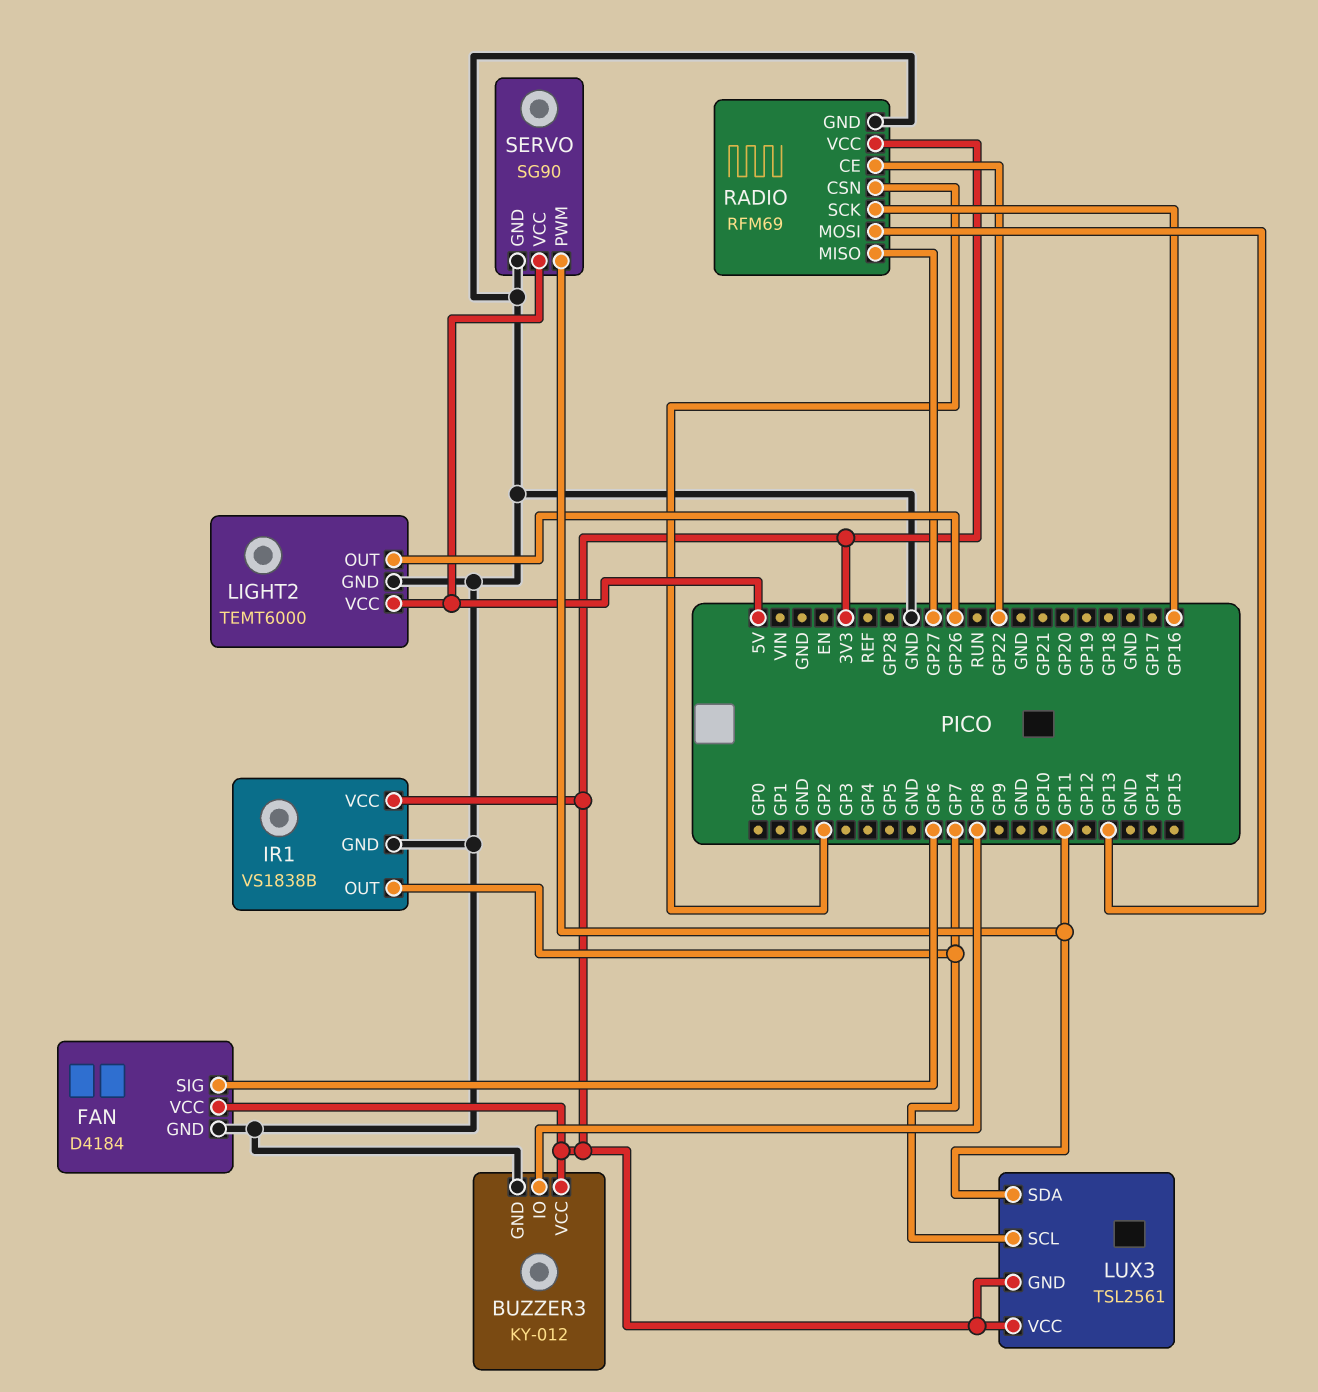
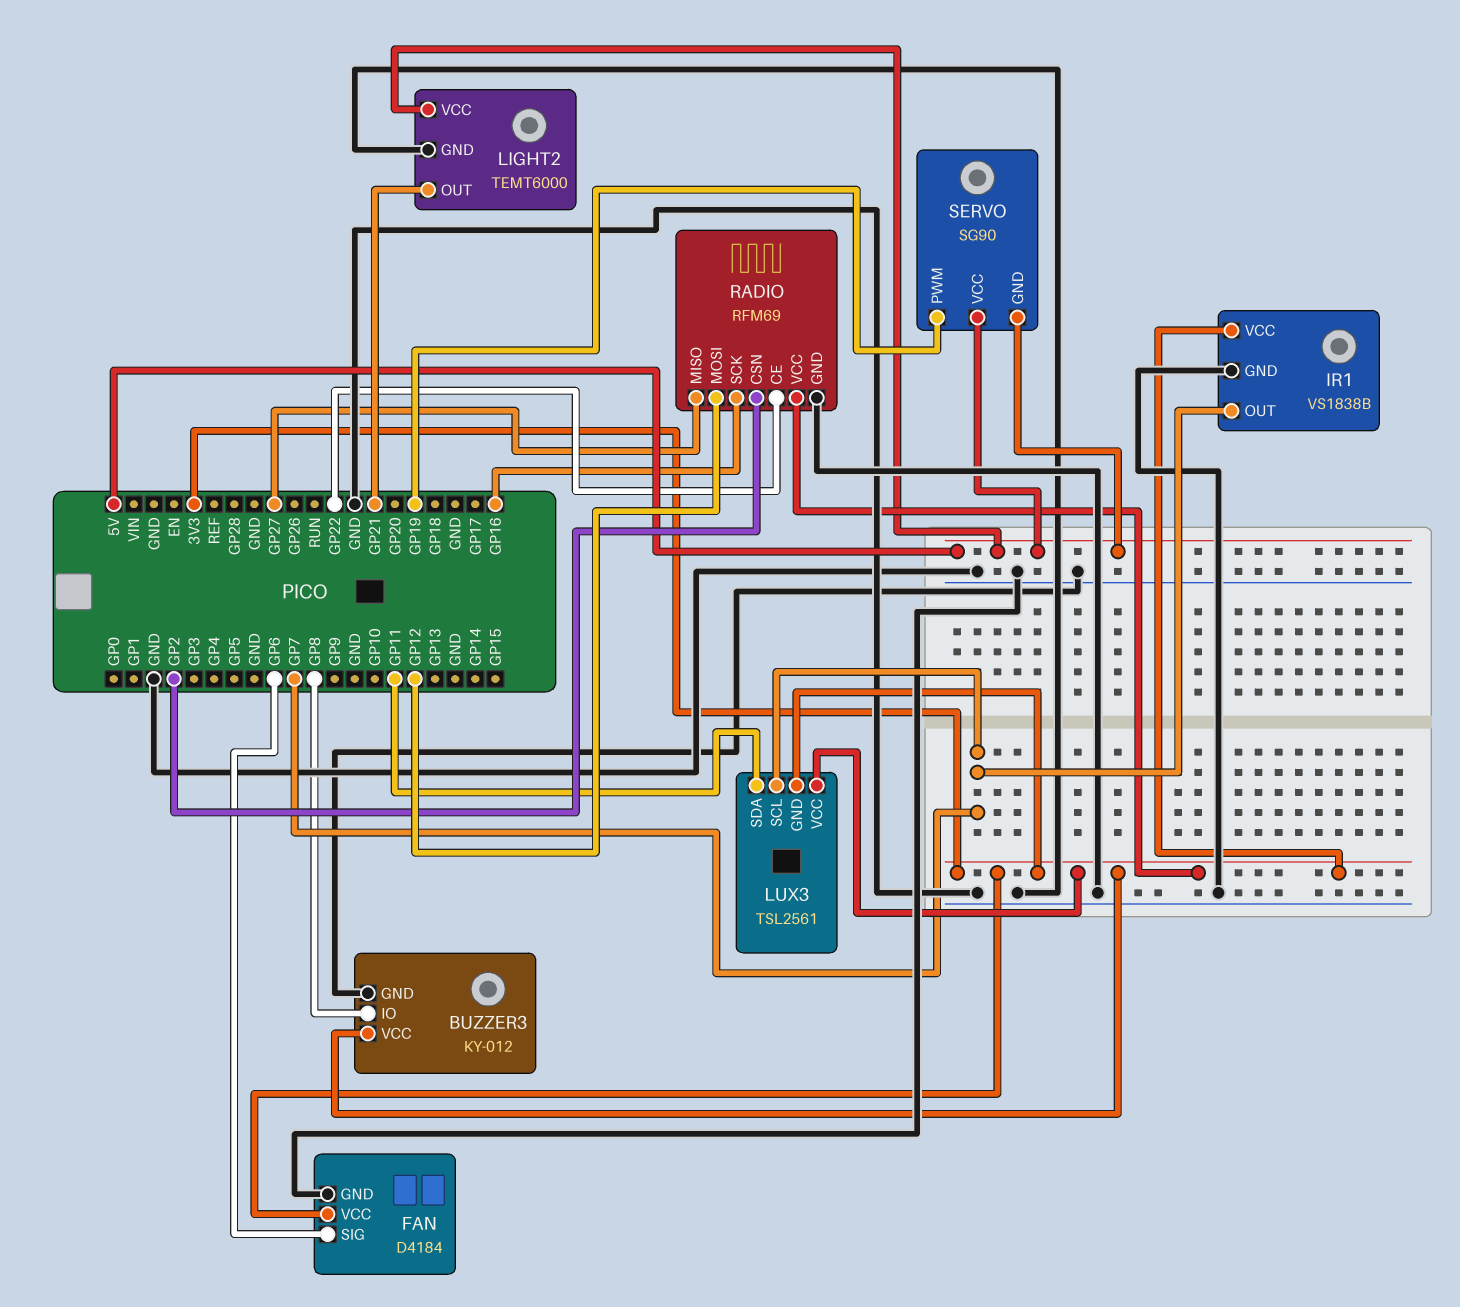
LIGHT2 pin OUT: GP26 -> GP21
RADIO pin MOSI: GP13 -> GP12
SERVO pin GND: GND -> 5V
SERVO pin PWM: GP11 -> GP19

